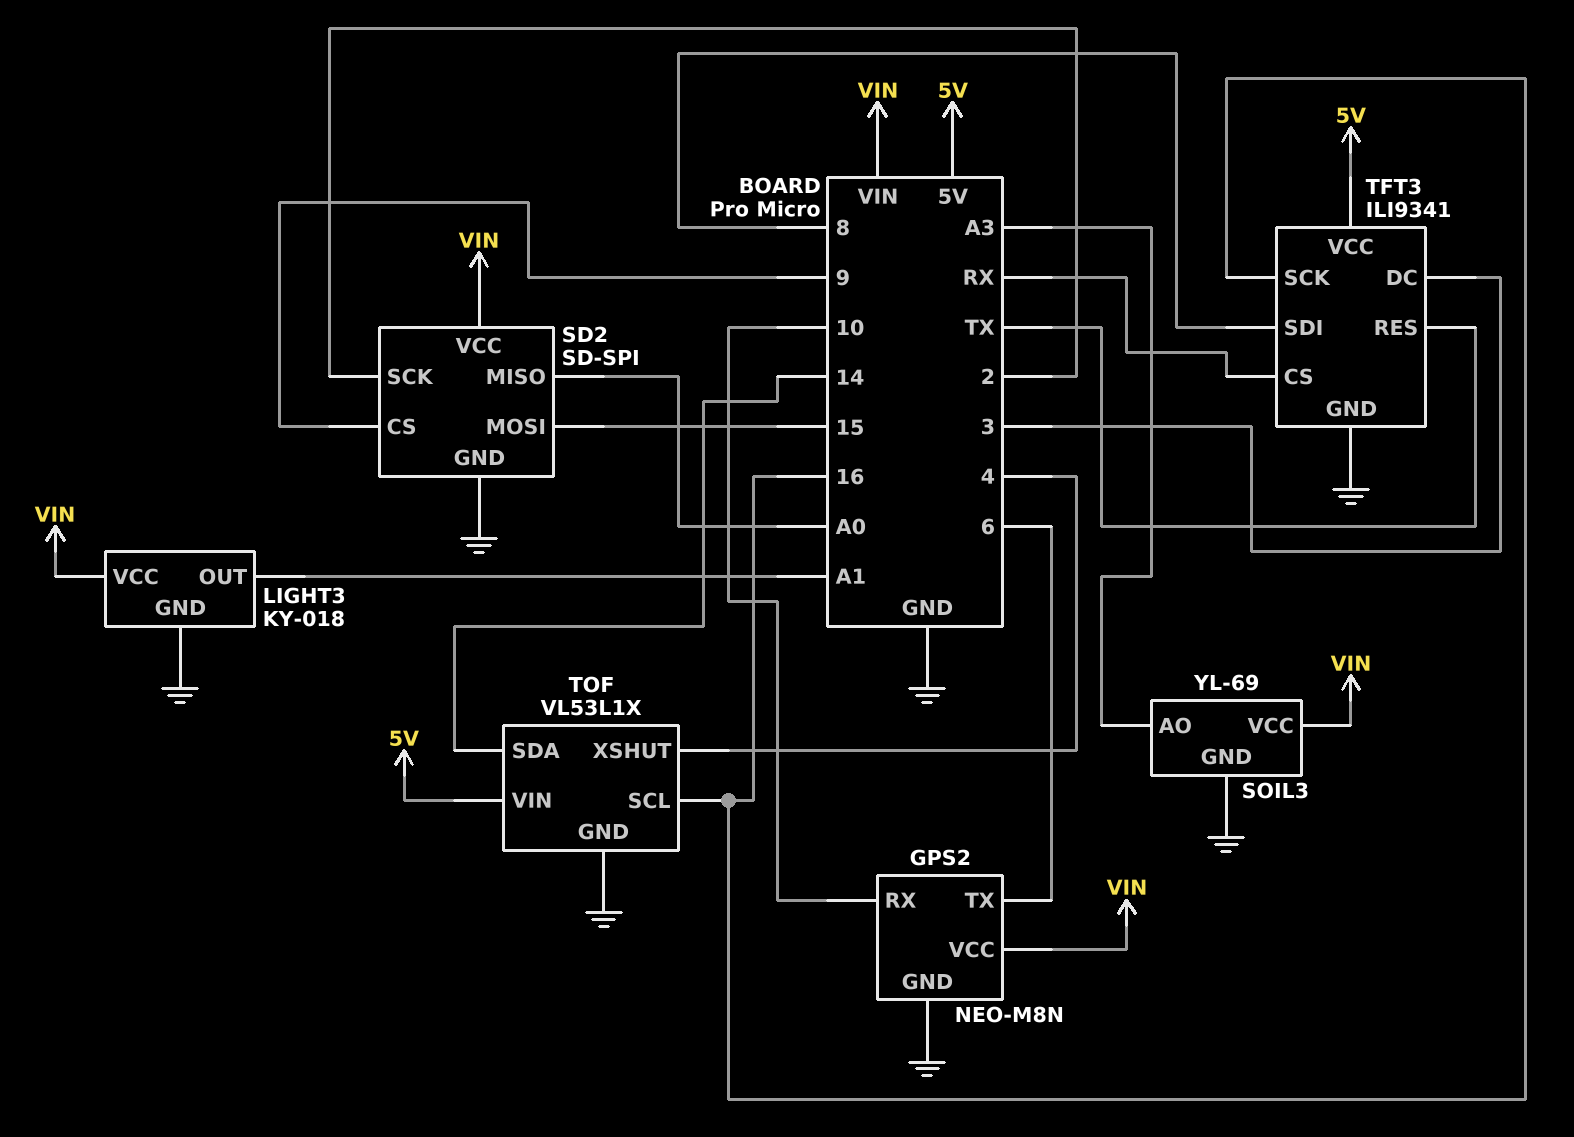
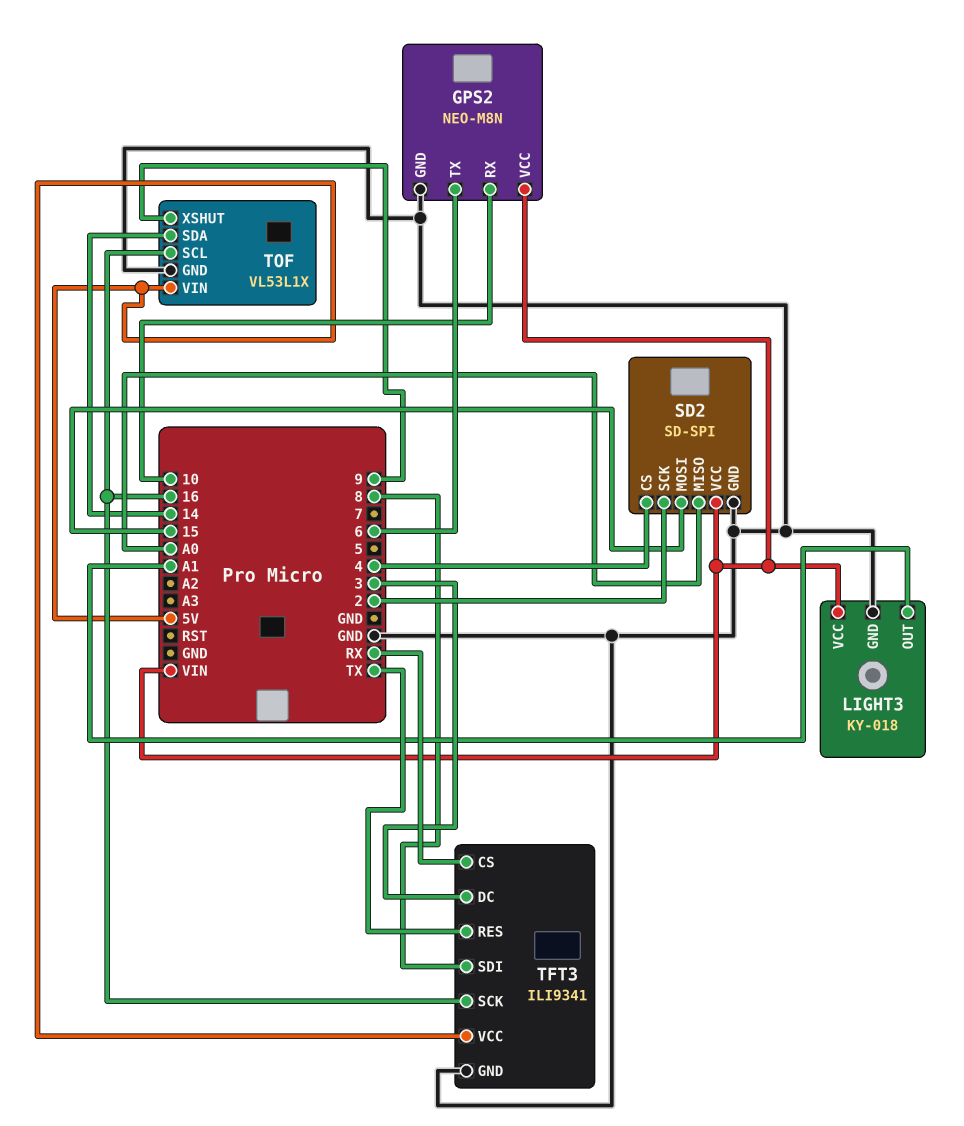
SD2 pin CS: 9 -> 4
SOIL3: YL-69 -> none
SOIL3 pin AO: A3 -> none
SOIL3 pin GND: GND -> none
SOIL3 pin VCC: VIN -> none
TOF pin XSHUT: 4 -> 9

